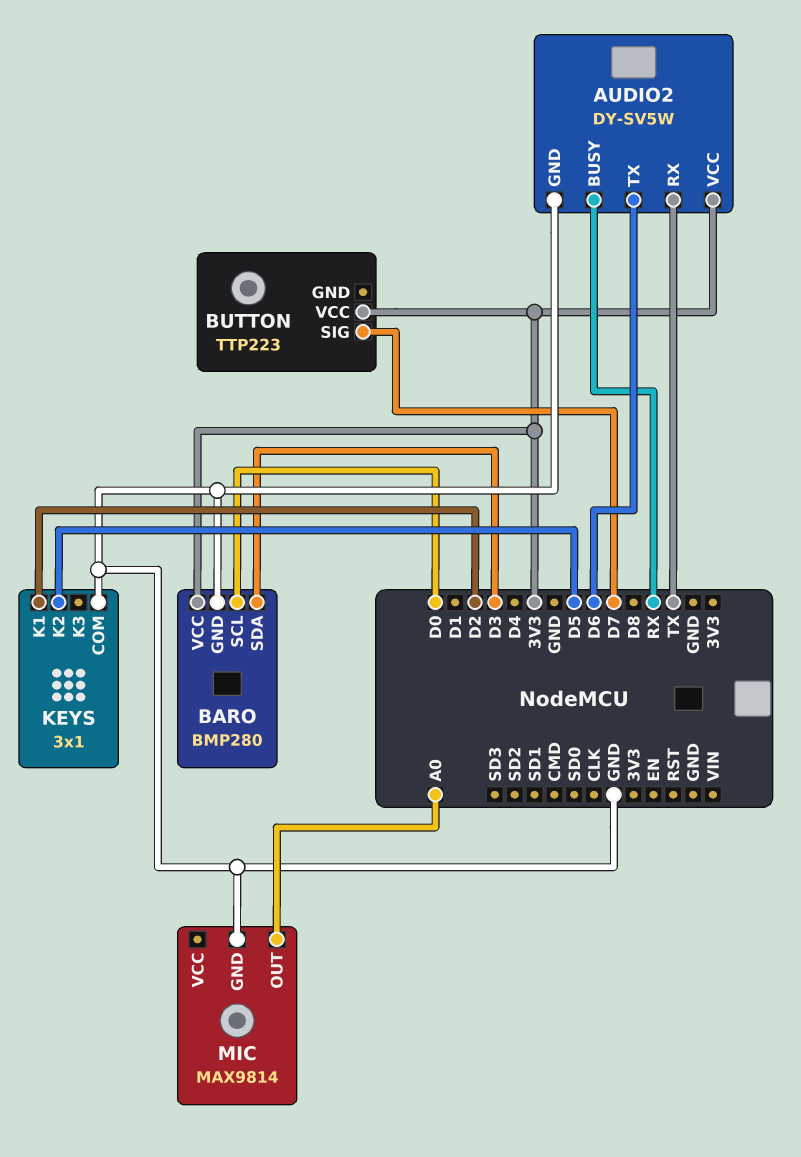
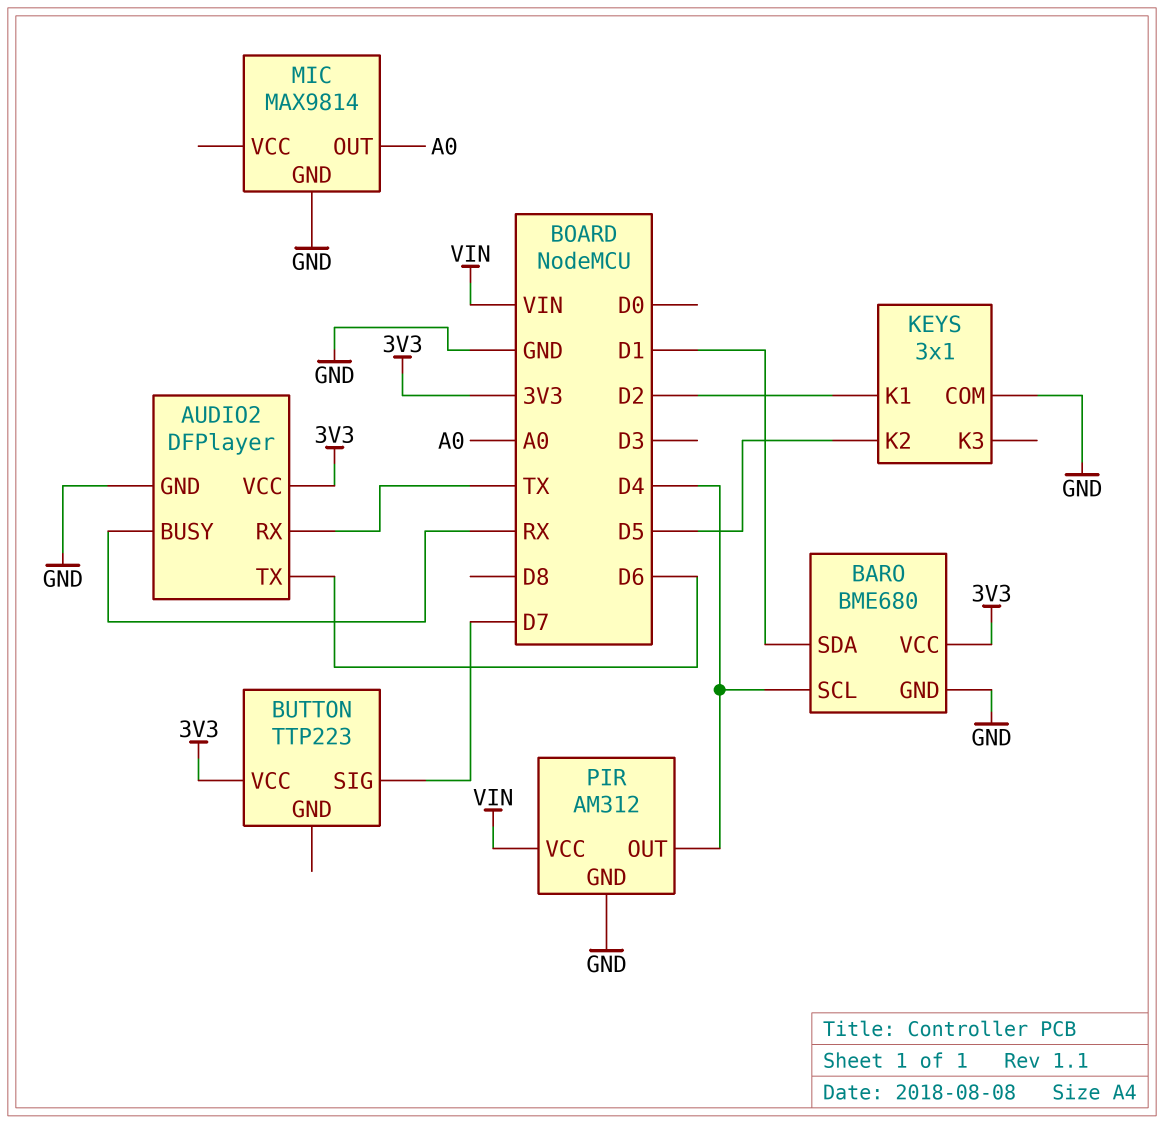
AUDIO2: DY-SV5W -> DFPlayer
BARO: BMP280 -> BME680
BARO pin SCL: D0 -> D4
BARO pin SDA: D3 -> D1
PIR: none -> AM312
PIR pin GND: none -> GND
PIR pin OUT: none -> D4
PIR pin VCC: none -> VIN

